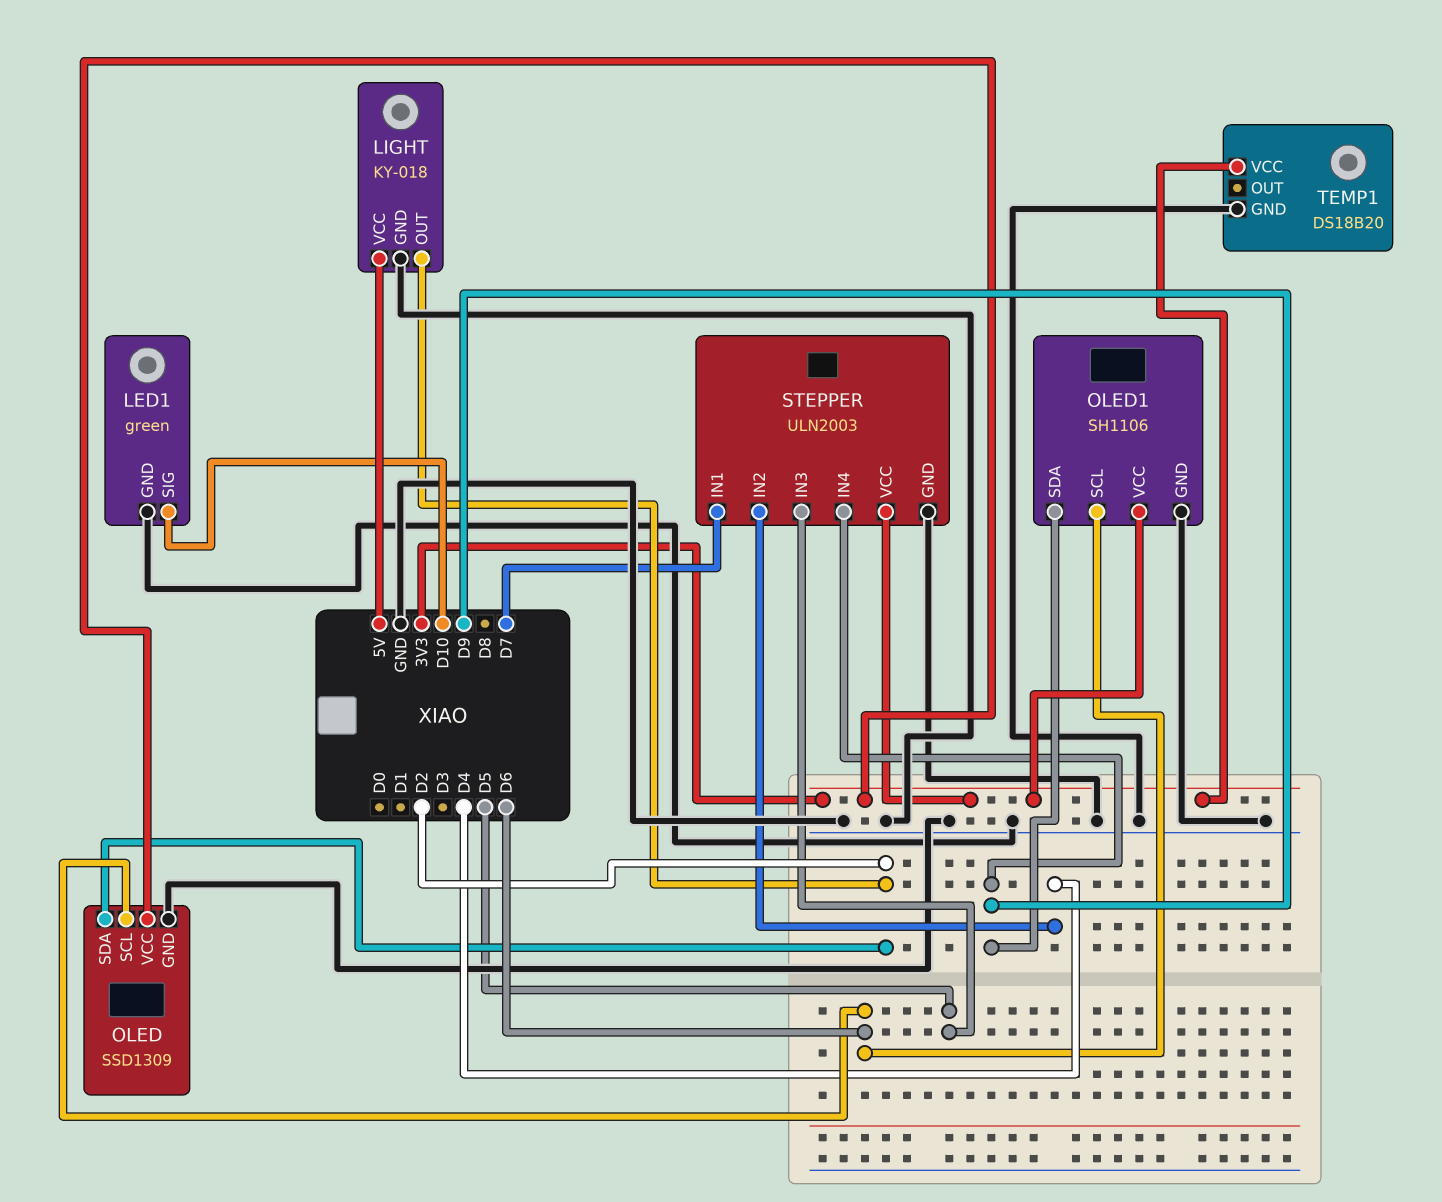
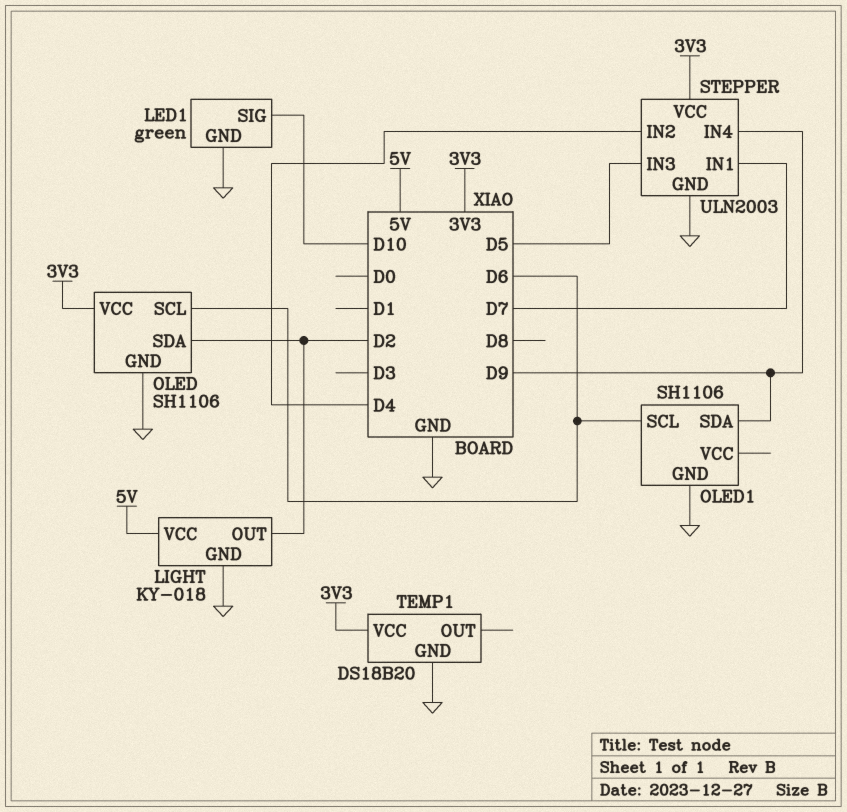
OLED: SSD1309 -> SH1106
OLED1 pin VCC: 3V3 -> none

